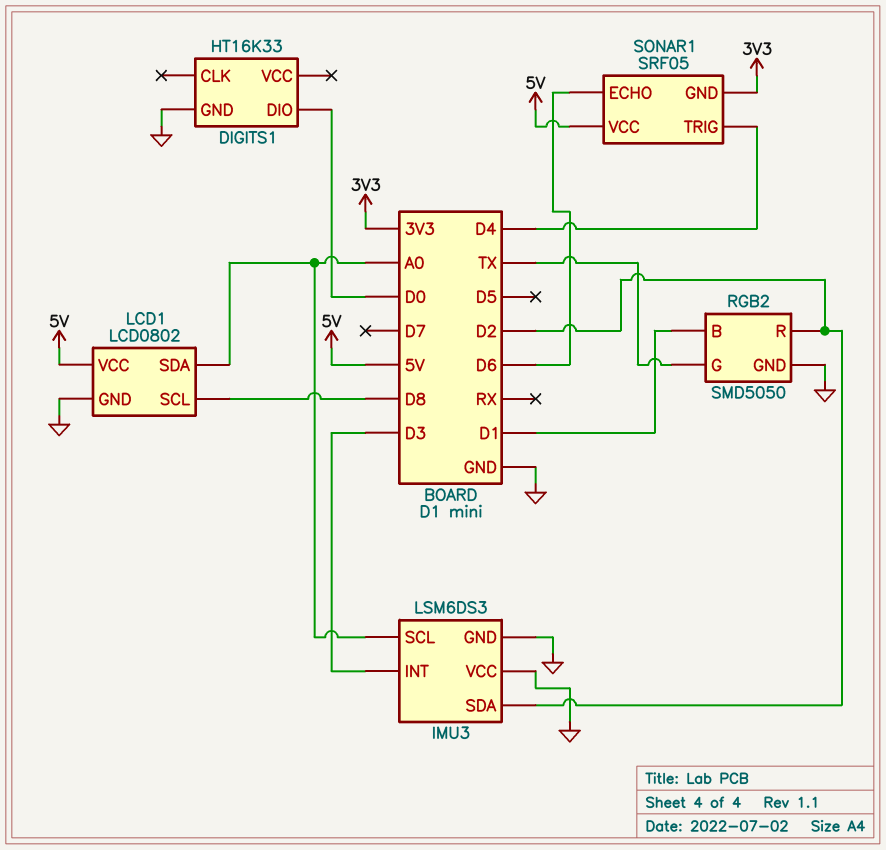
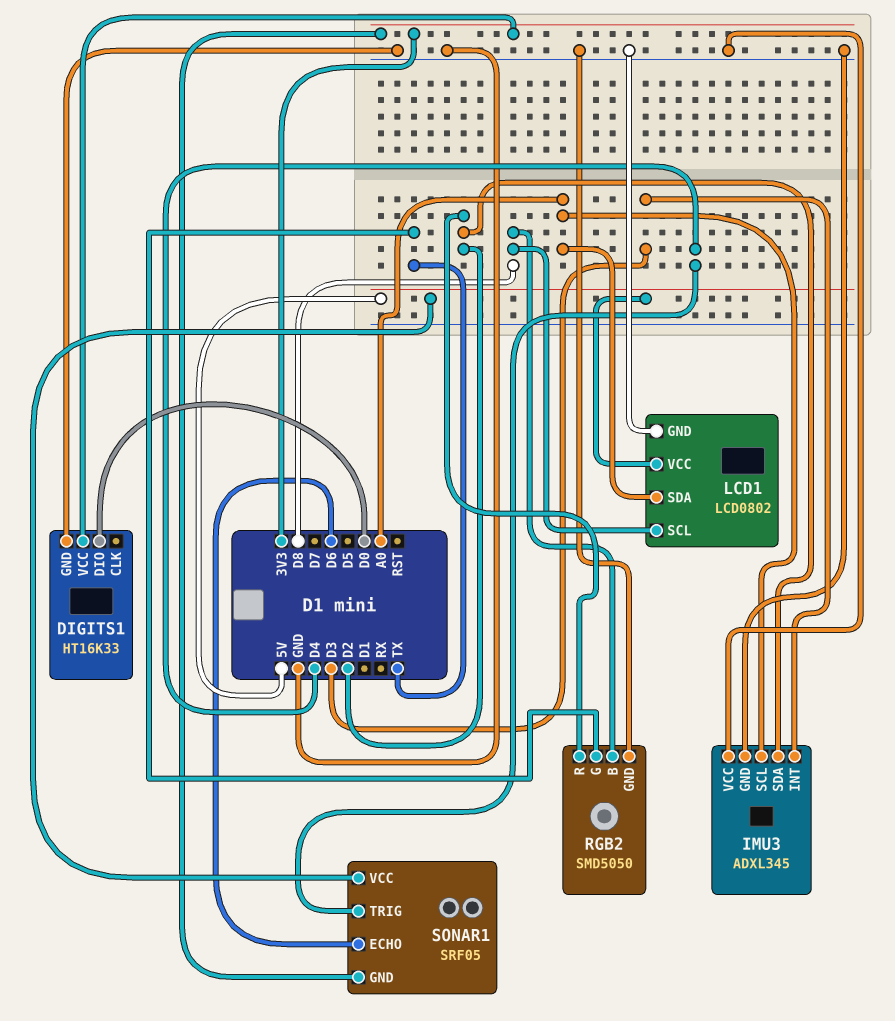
DIGITS1 pin VCC: none -> 3V3
IMU3: LSM6DS3 -> ADXL345
RGB2 pin B: D1 -> D8

